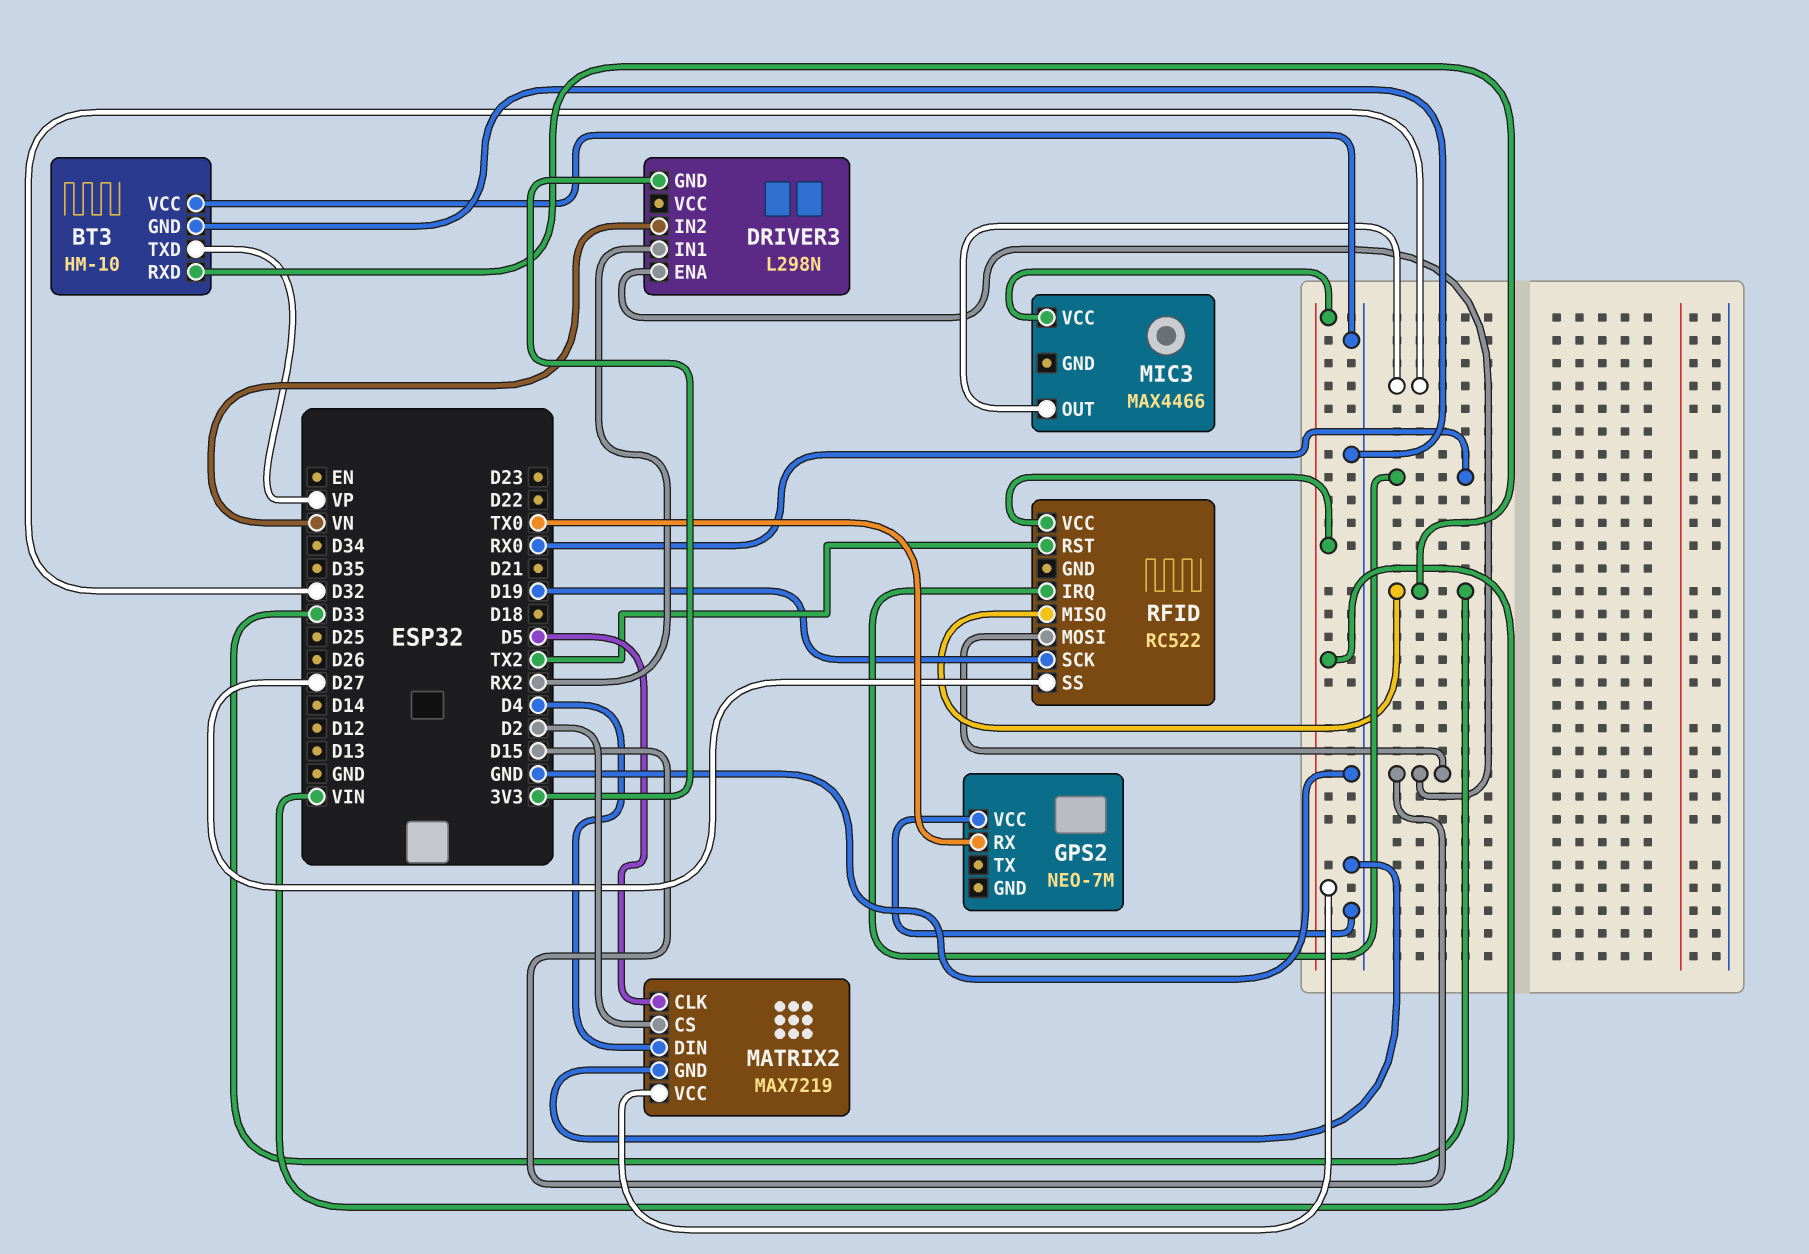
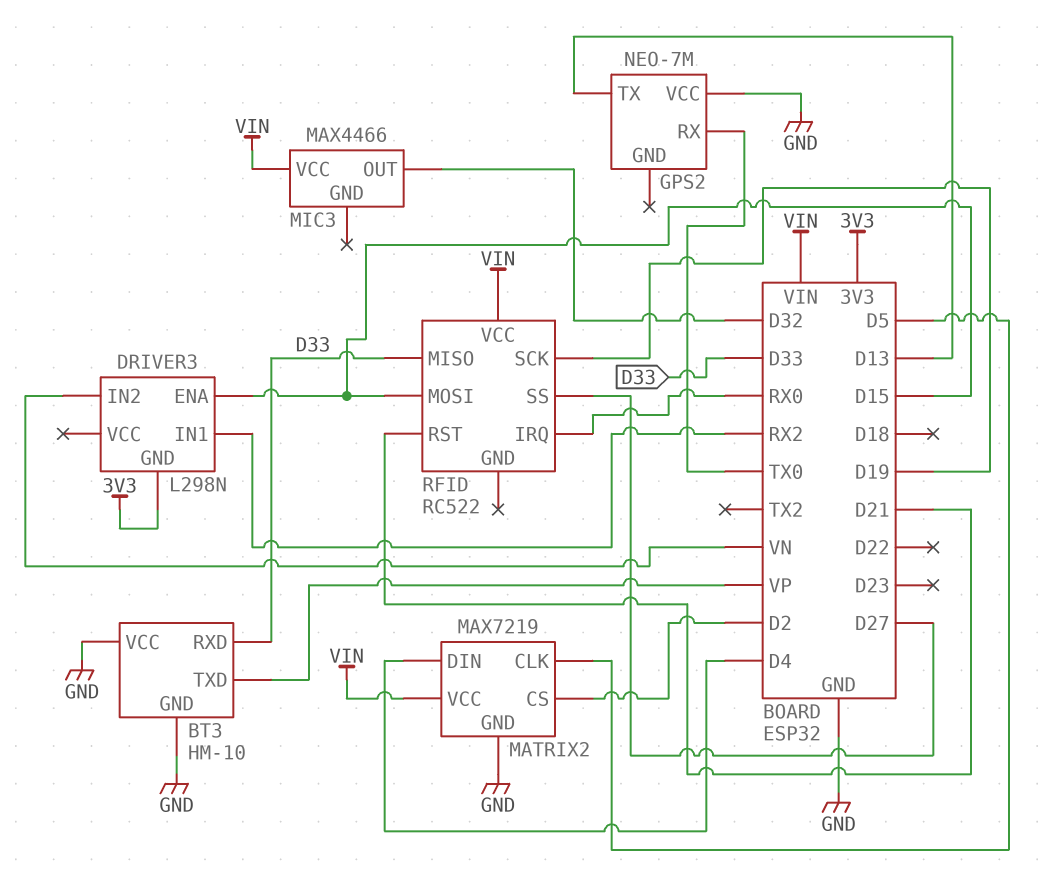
GPS2 pin TX: none -> D13
RFID pin RST: TX2 -> D21

